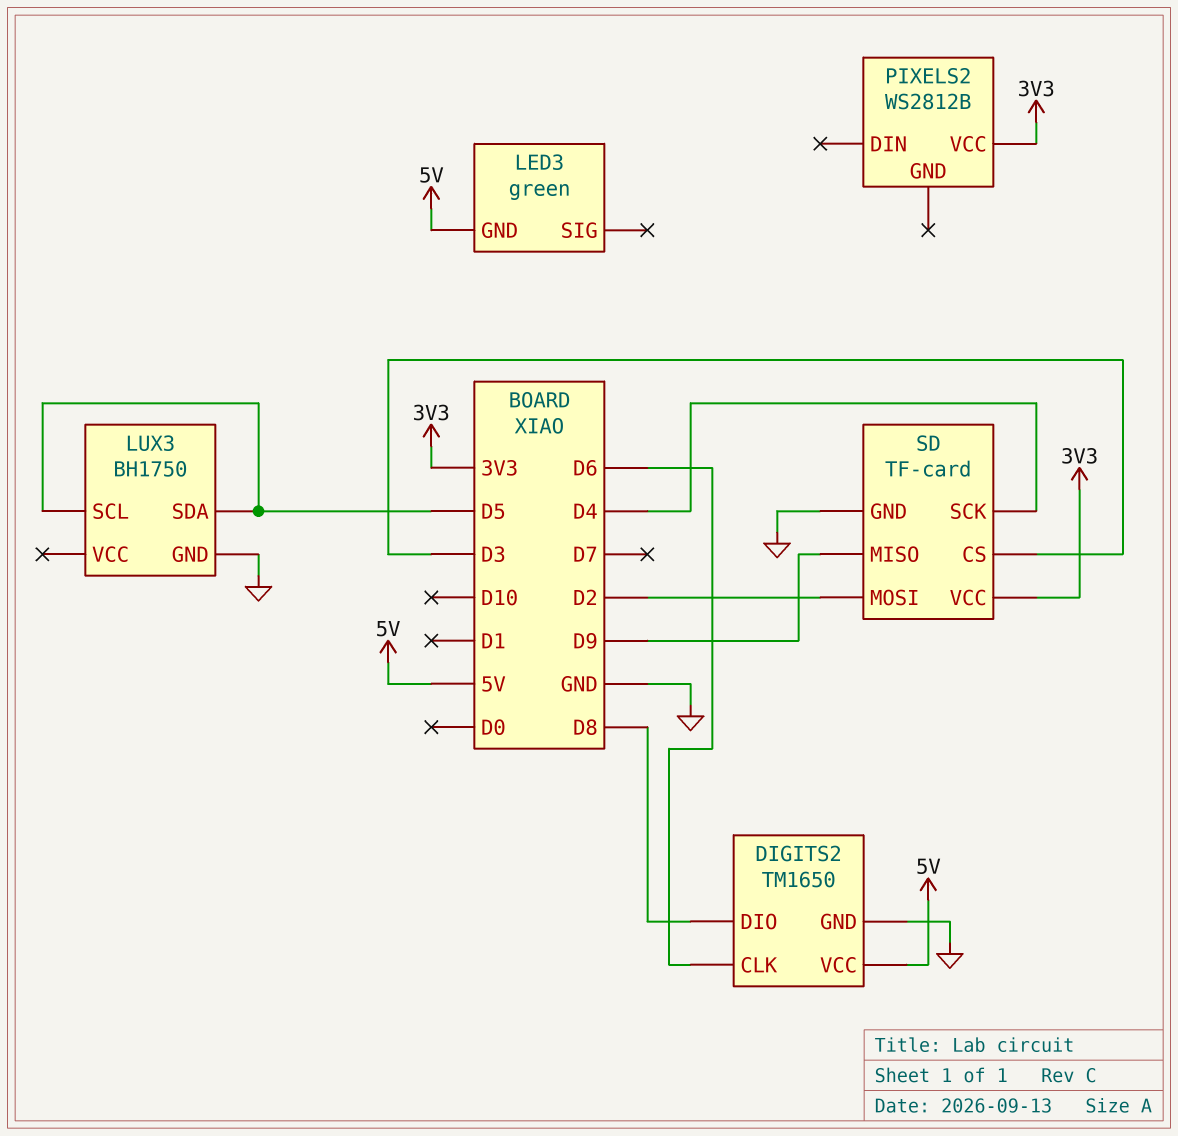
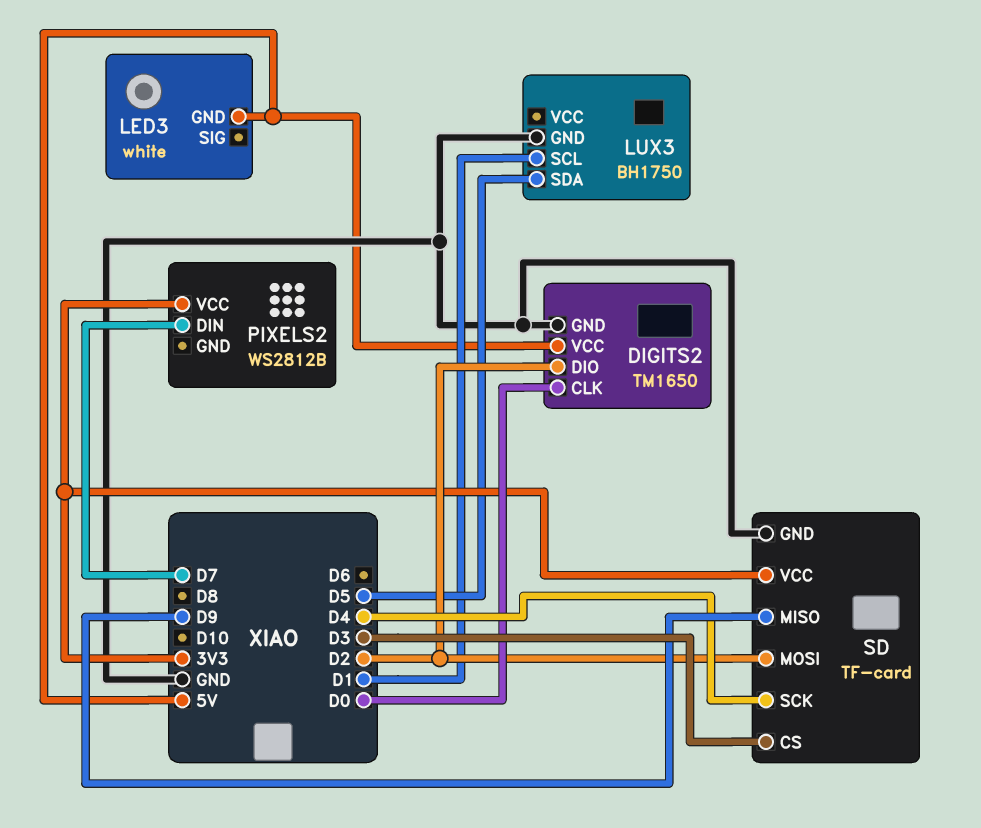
DIGITS2 pin CLK: D6 -> D0
DIGITS2 pin DIO: D8 -> D2
LED3: green -> white
LUX3 pin SCL: D5 -> D1
PIXELS2 pin DIN: none -> D7

